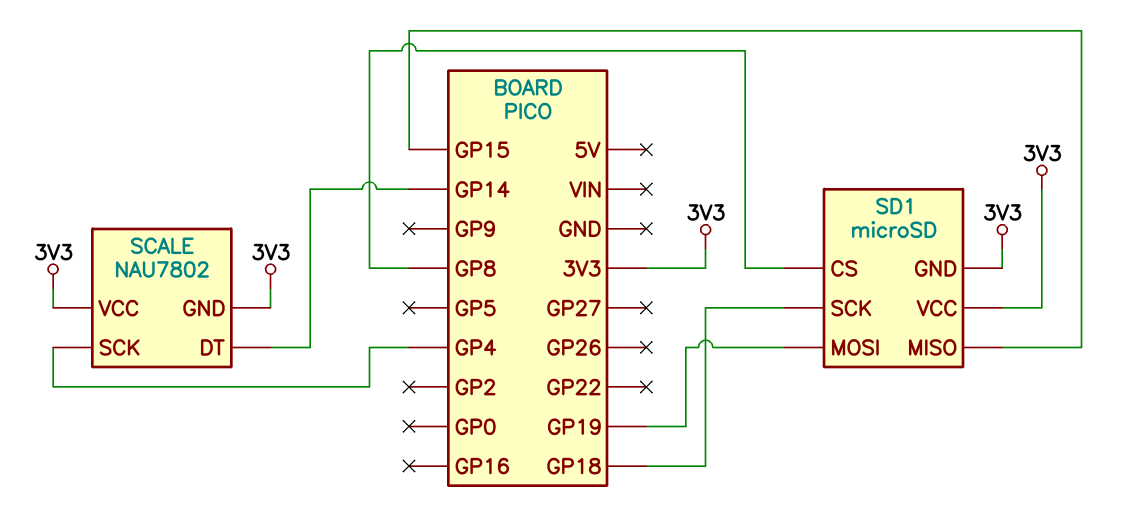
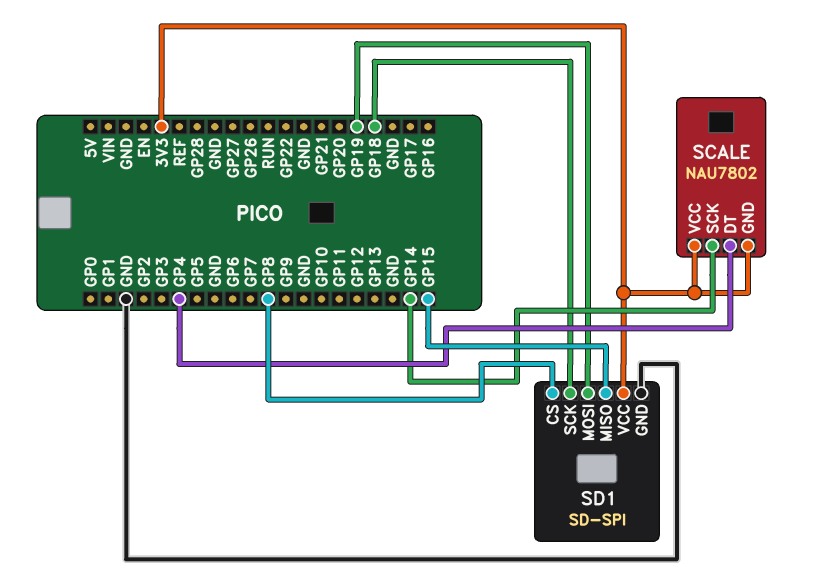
SCALE pin DT: GP14 -> GP4
SCALE pin SCK: GP4 -> GP14
SD1: microSD -> SD-SPI
SD1 pin GND: 3V3 -> GND

